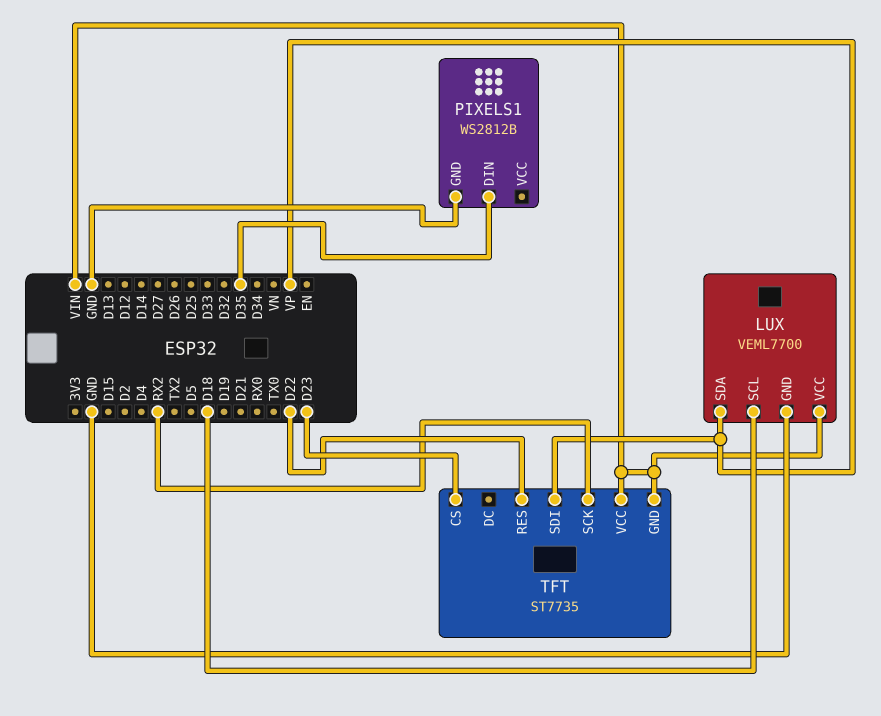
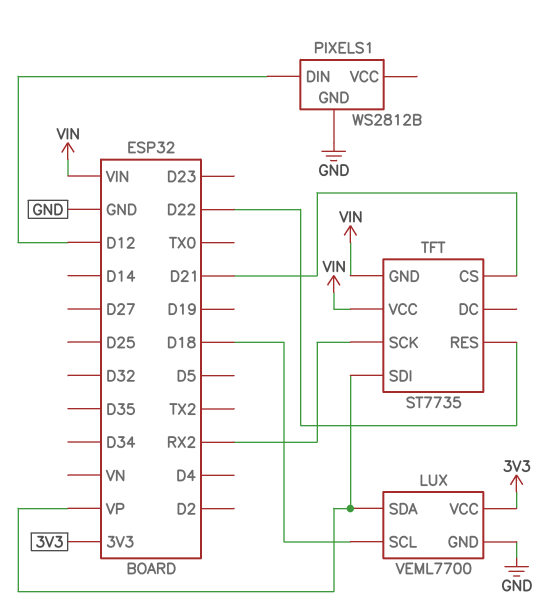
LUX pin VCC: VIN -> 3V3
PIXELS1 pin DIN: D35 -> D12
TFT pin CS: D23 -> D21

